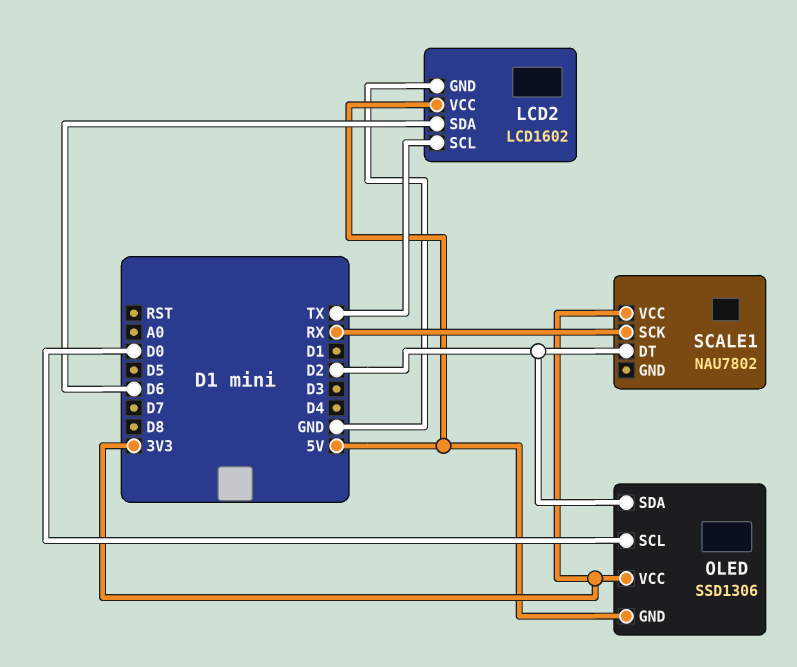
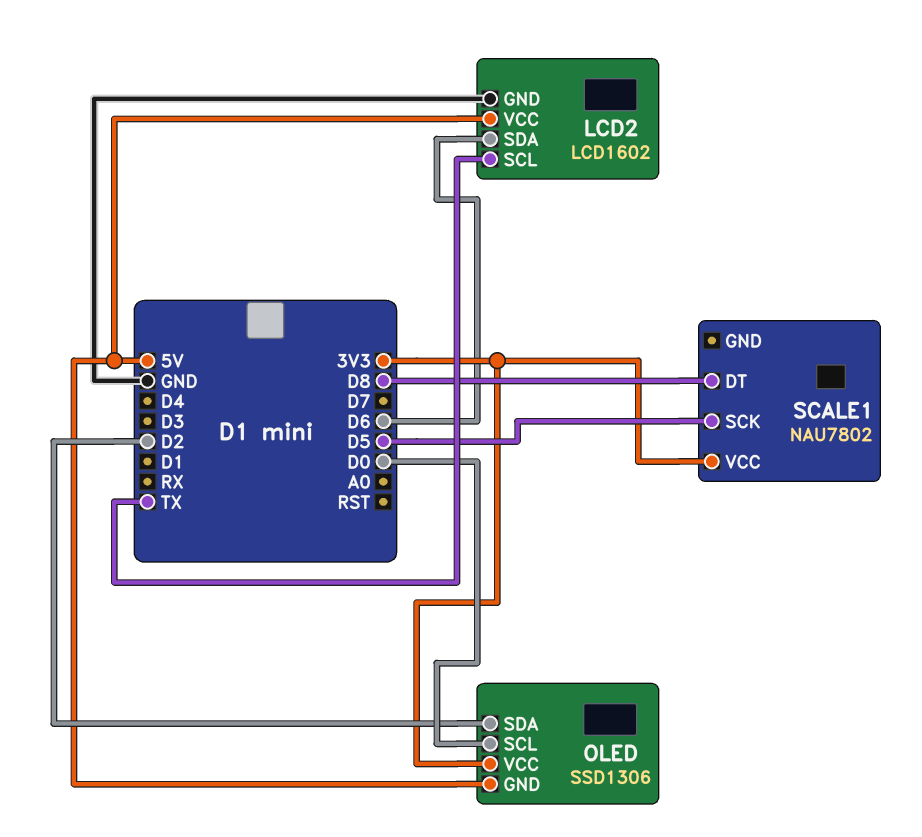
SCALE1 pin DT: D2 -> D8
SCALE1 pin SCK: RX -> D5

